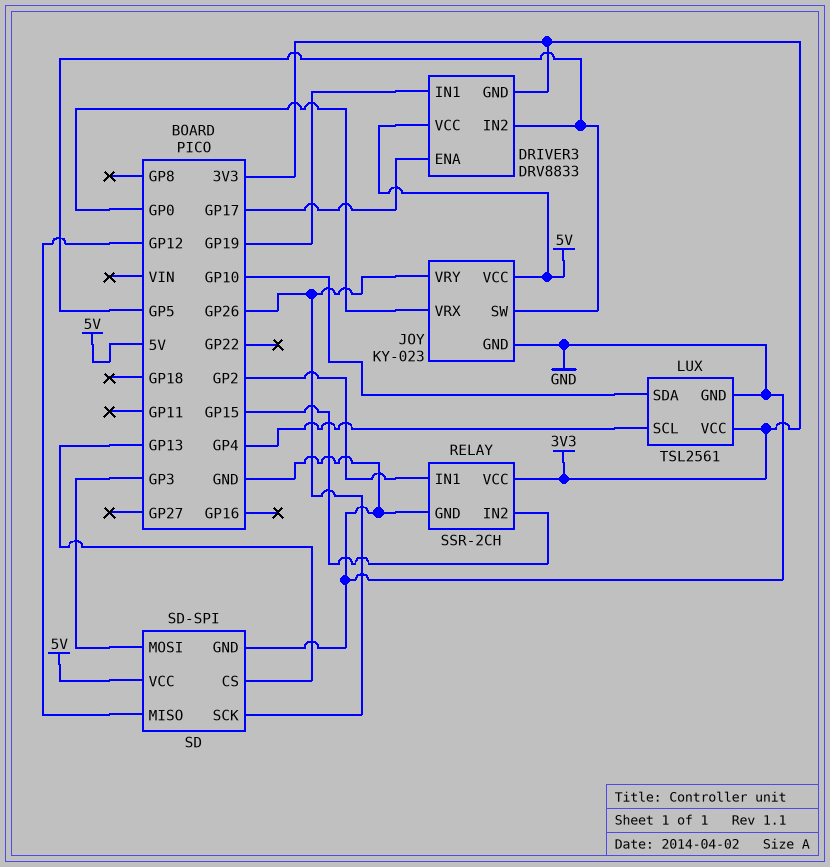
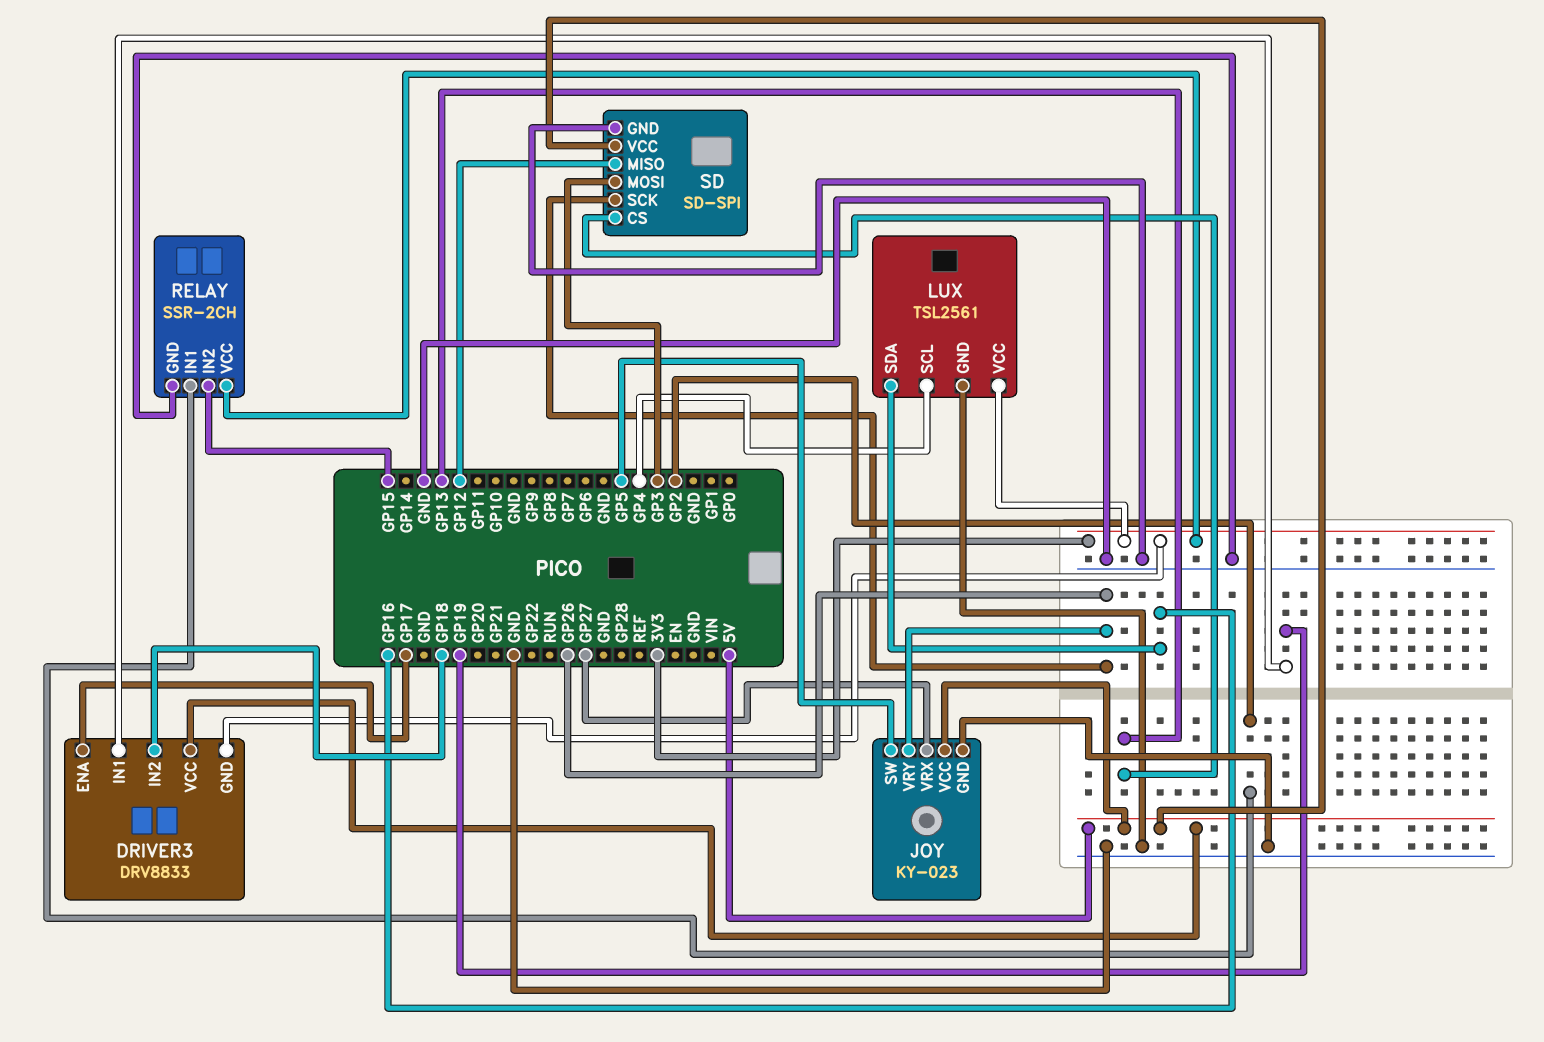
DRIVER3 pin IN2: GP5 -> GP18
JOY pin VRX: GP0 -> GP27
LUX pin SDA: GP10 -> GP16

